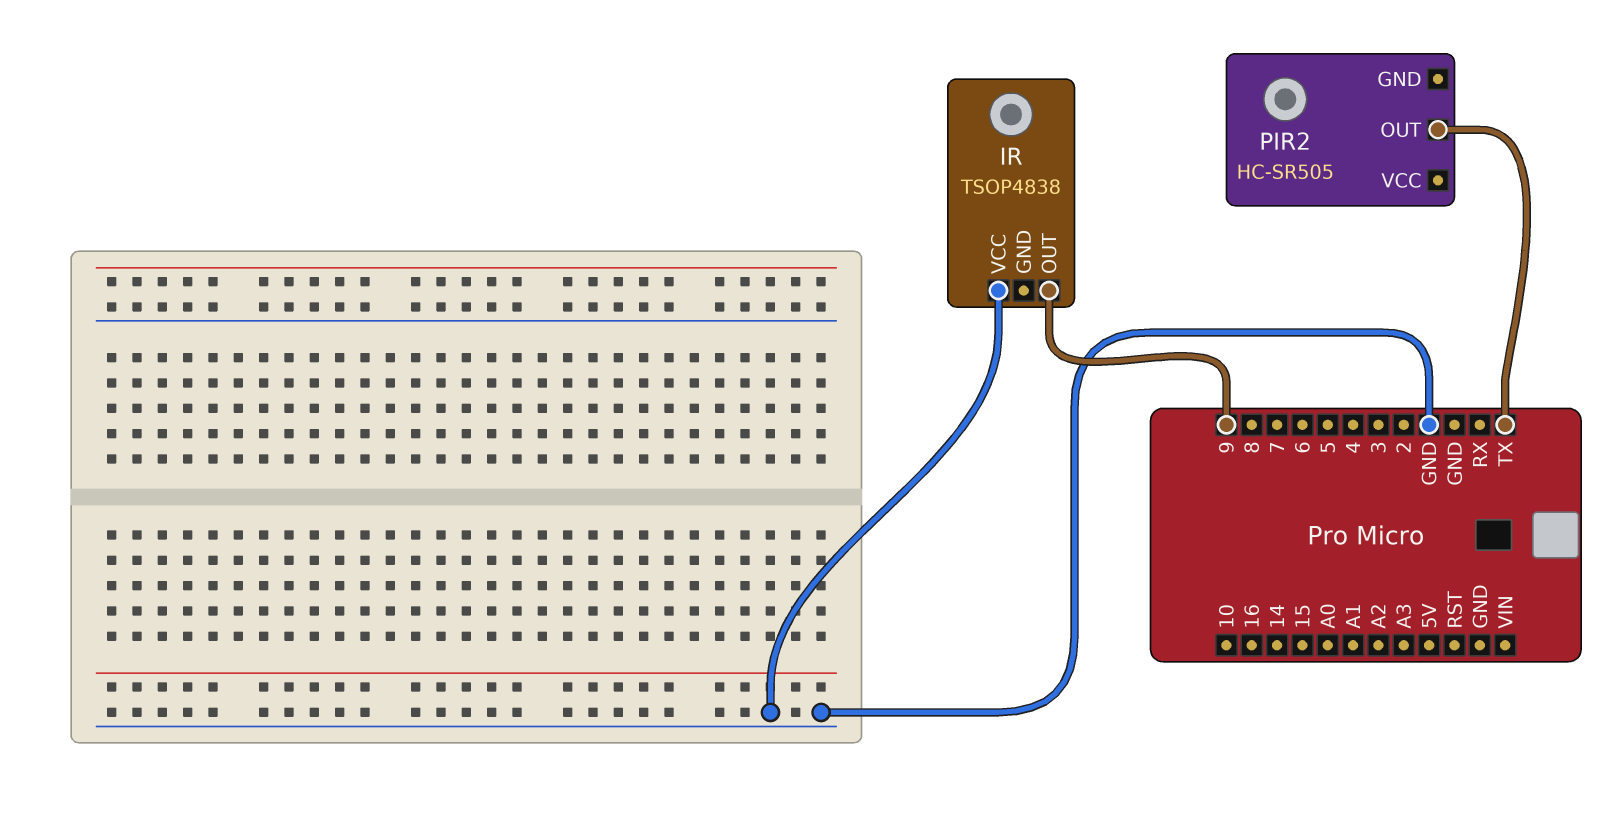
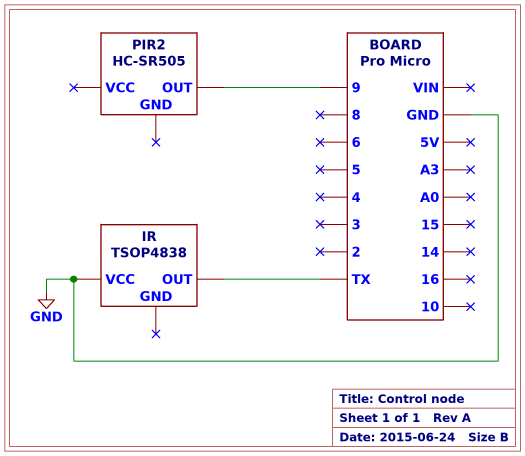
IR pin OUT: 9 -> TX
PIR2 pin OUT: TX -> 9

